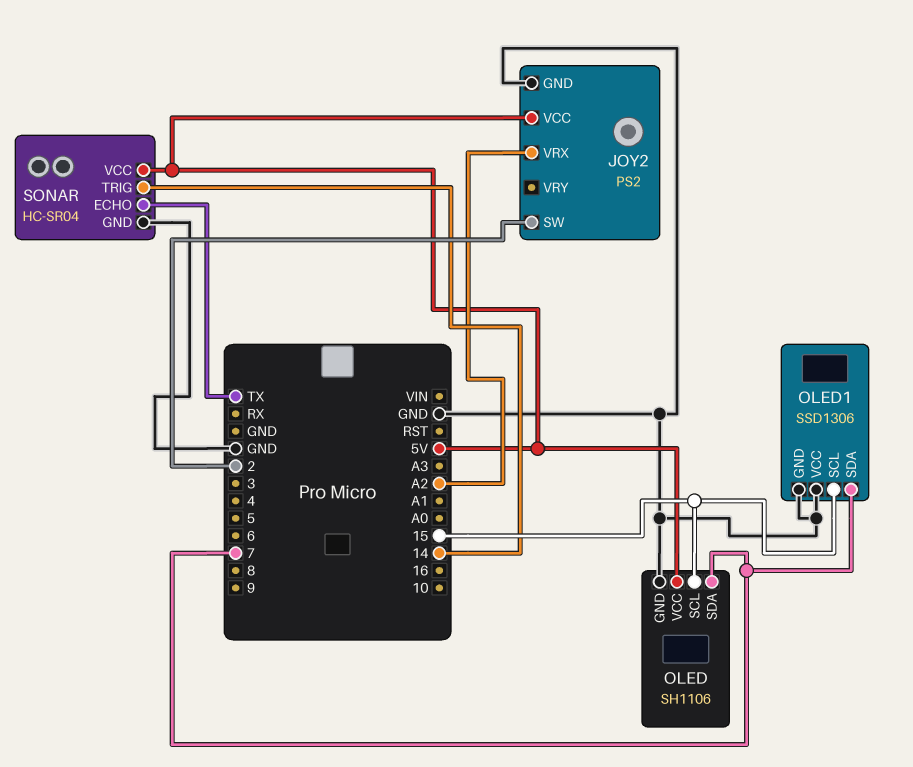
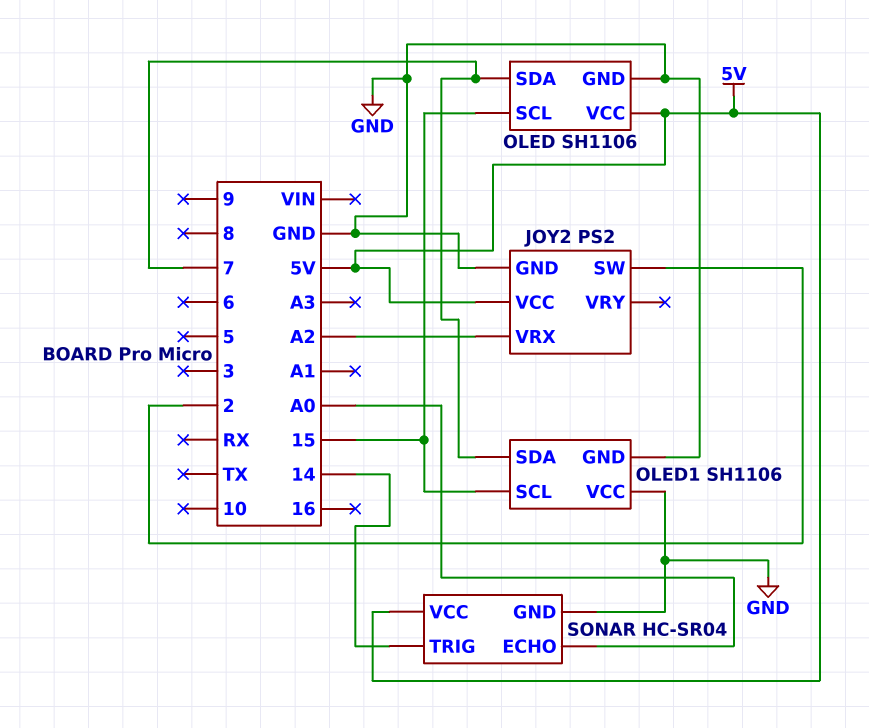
OLED1: SSD1306 -> SH1106
SONAR pin ECHO: TX -> A0

